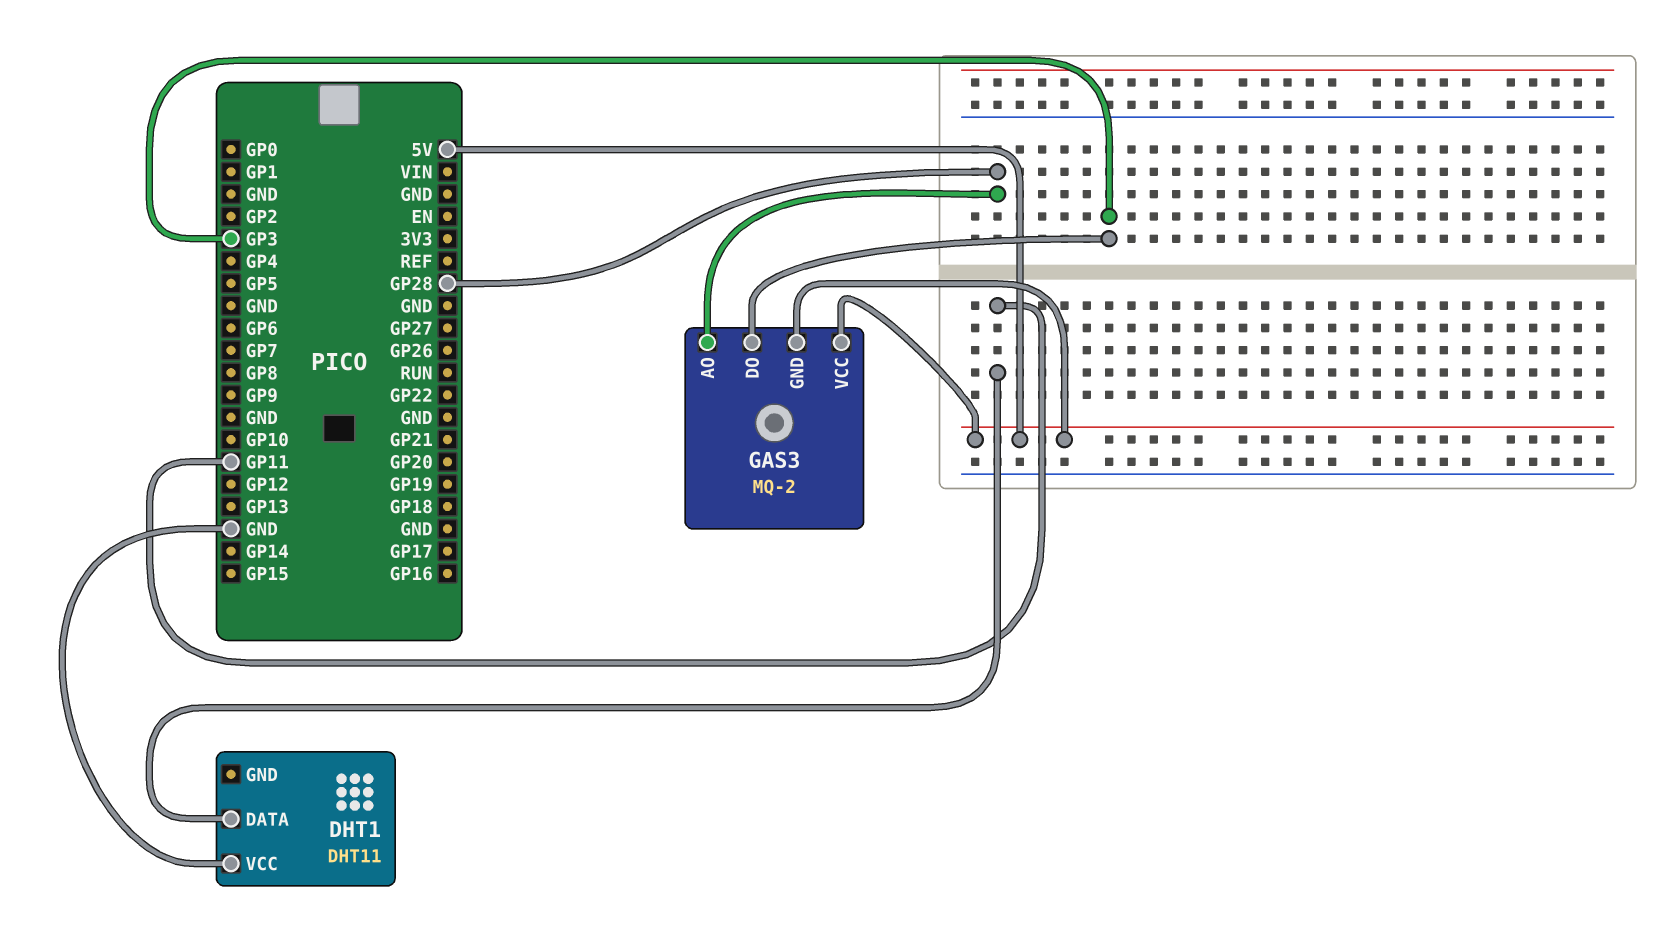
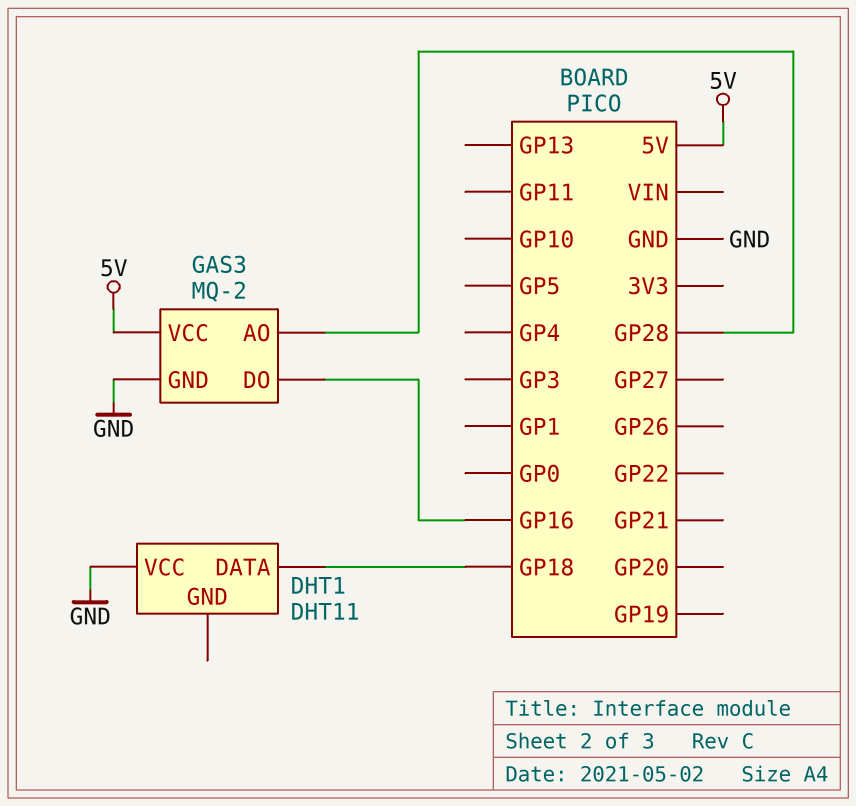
DHT1 pin DATA: GP11 -> GP18
GAS3 pin DO: GP3 -> GP16
GAS3 pin GND: 5V -> GND

